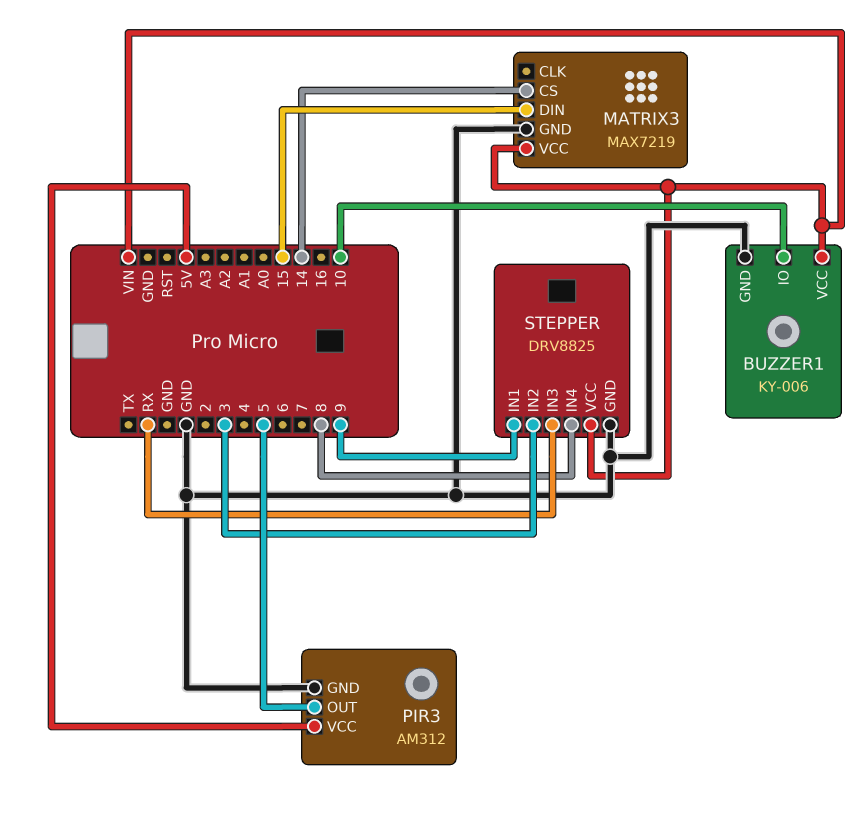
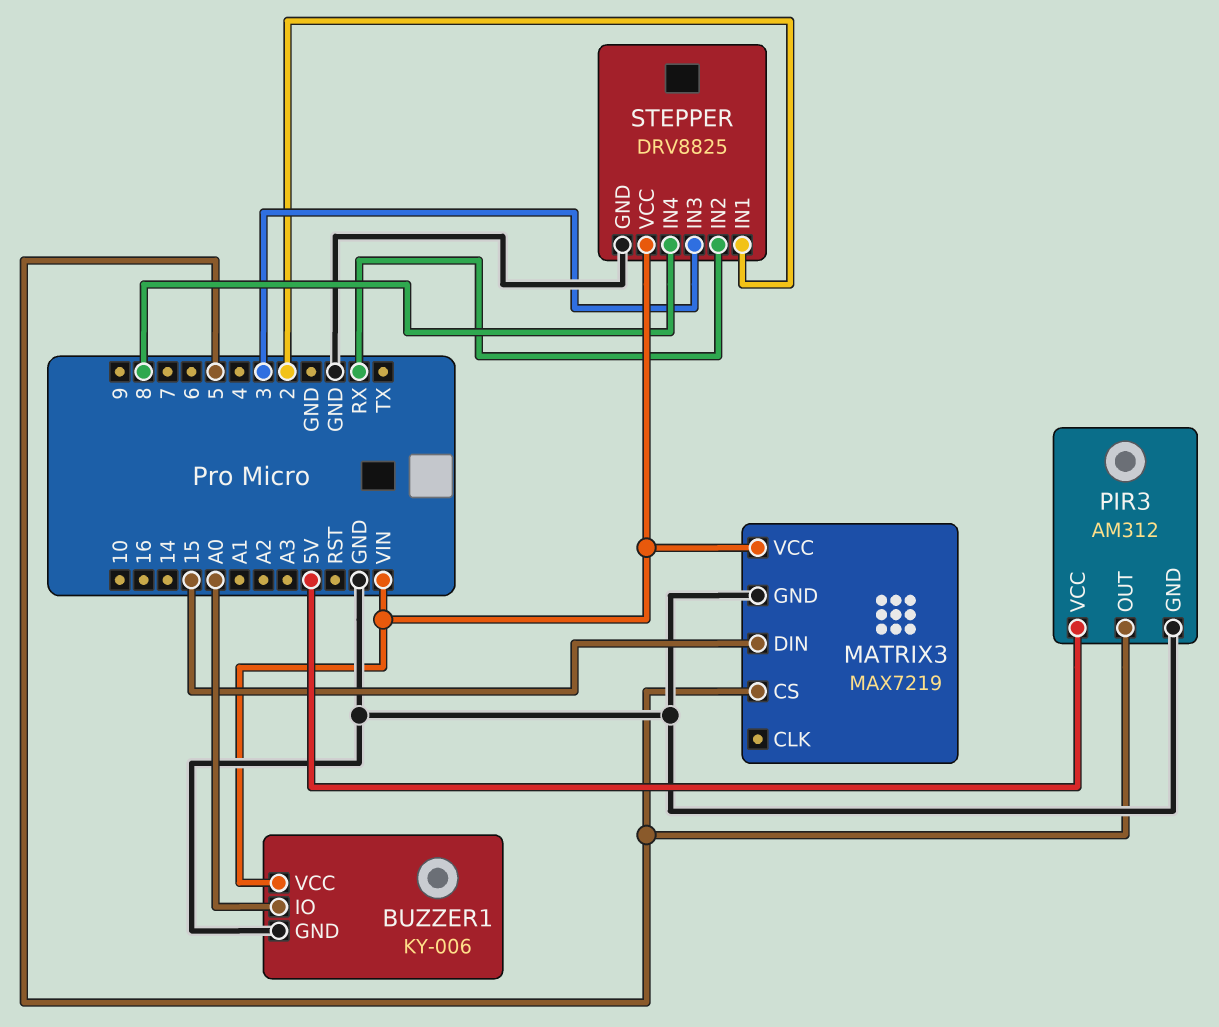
BUZZER1 pin IO: 10 -> A0
MATRIX3 pin CS: 14 -> 5
STEPPER pin IN1: 9 -> 2
STEPPER pin IN2: 3 -> RX
STEPPER pin IN3: RX -> 3

